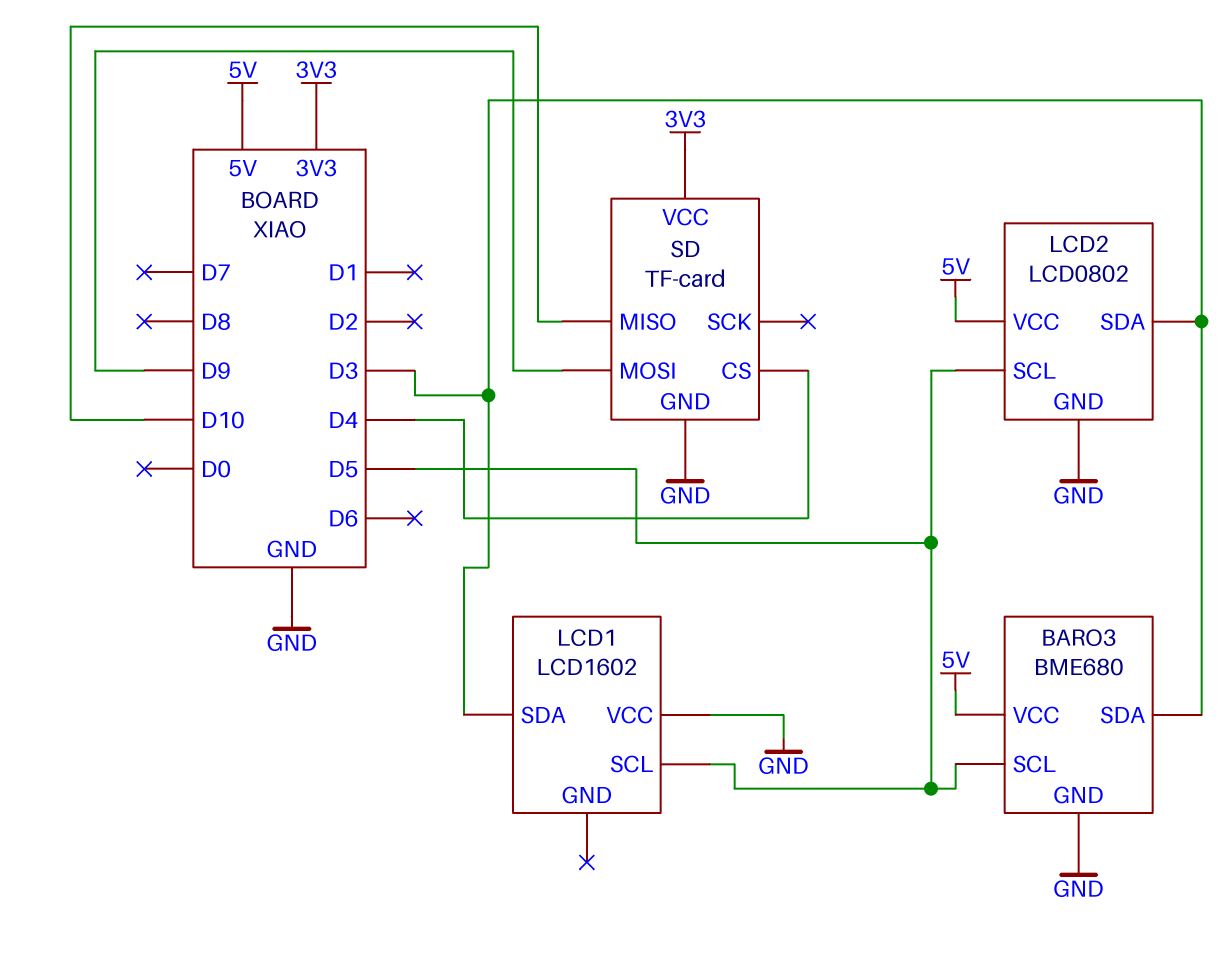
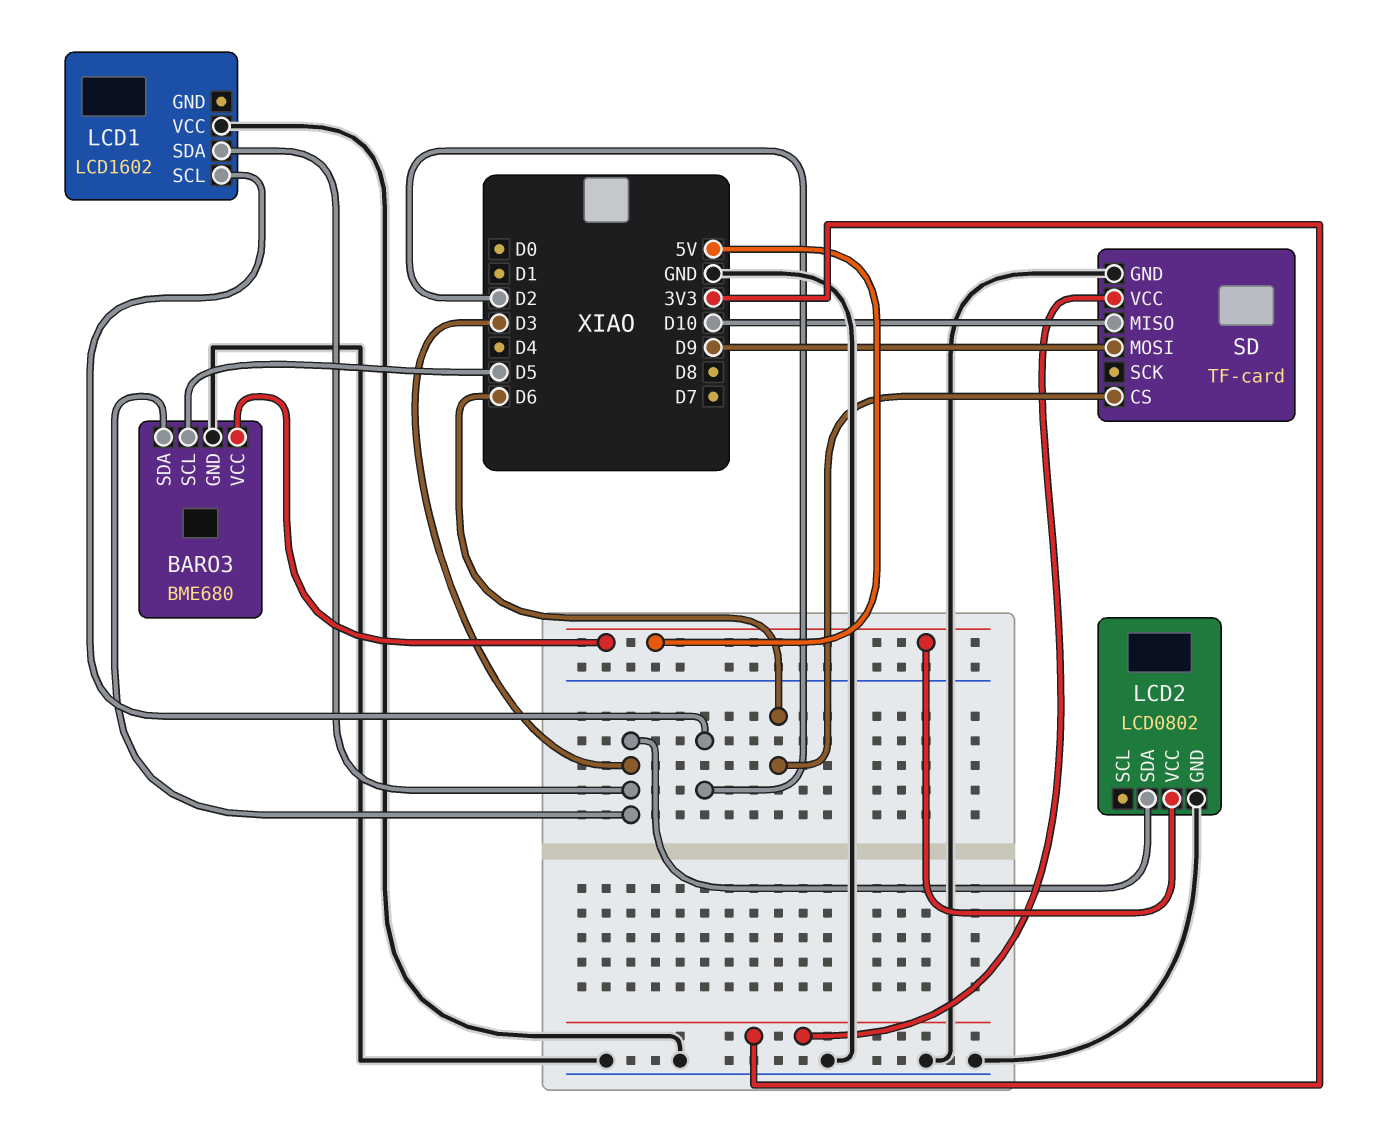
LCD1 pin SCL: D5 -> D2
LCD2 pin SCL: D5 -> none
SD pin CS: D4 -> D6

